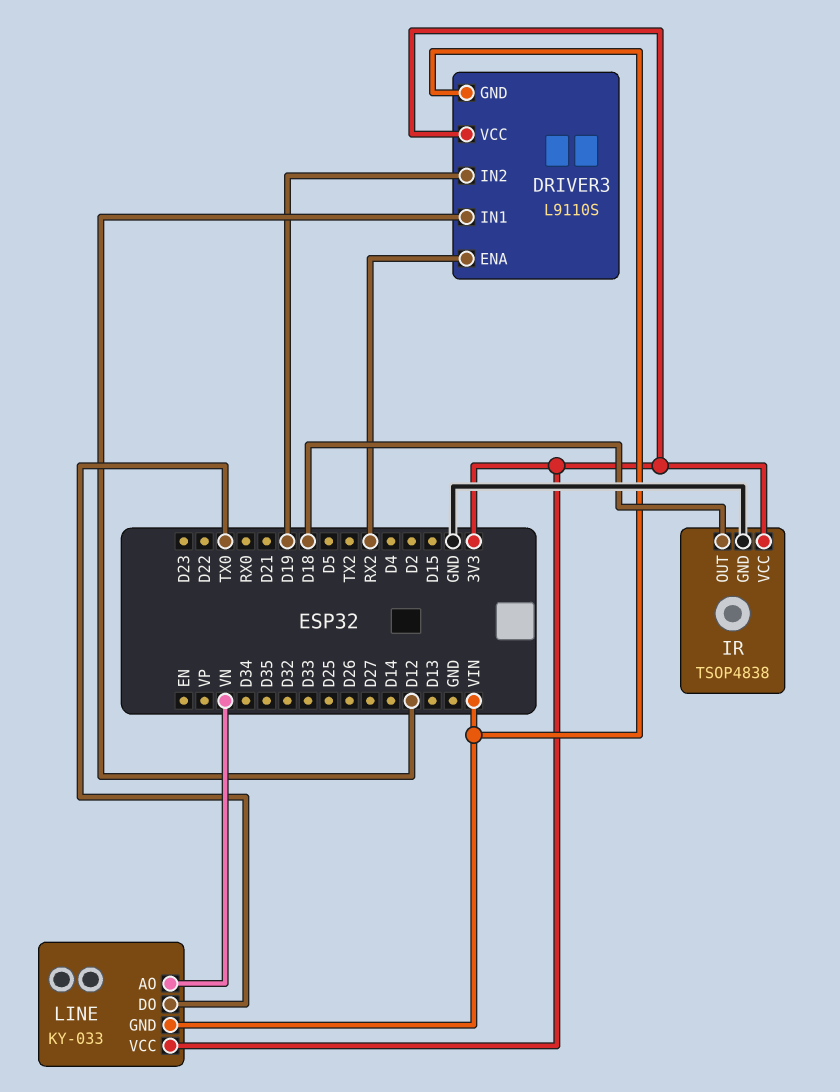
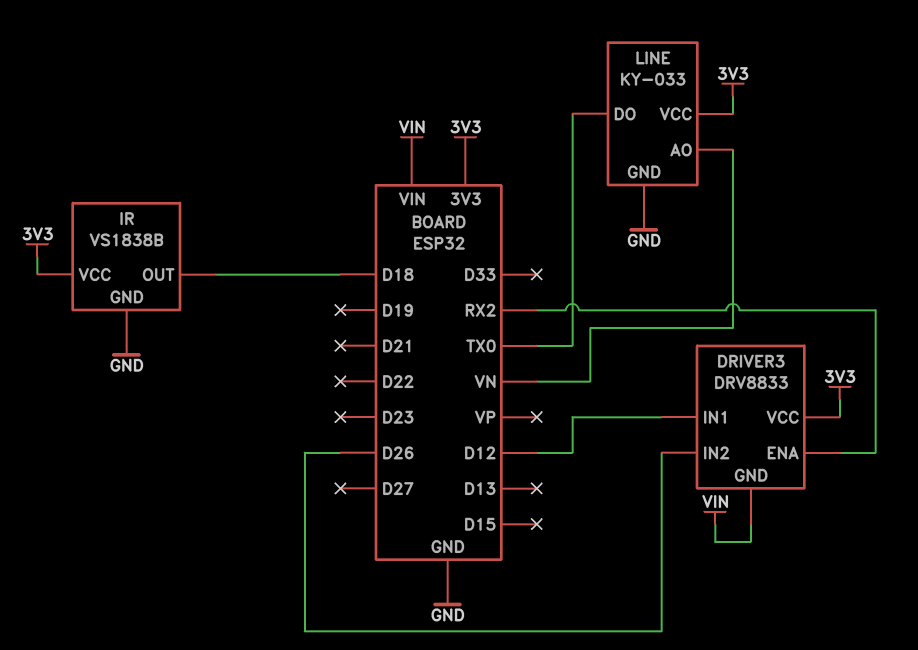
DRIVER3: L9110S -> DRV8833
DRIVER3 pin IN2: D19 -> D26
IR: TSOP4838 -> VS1838B
LINE pin GND: VIN -> GND

